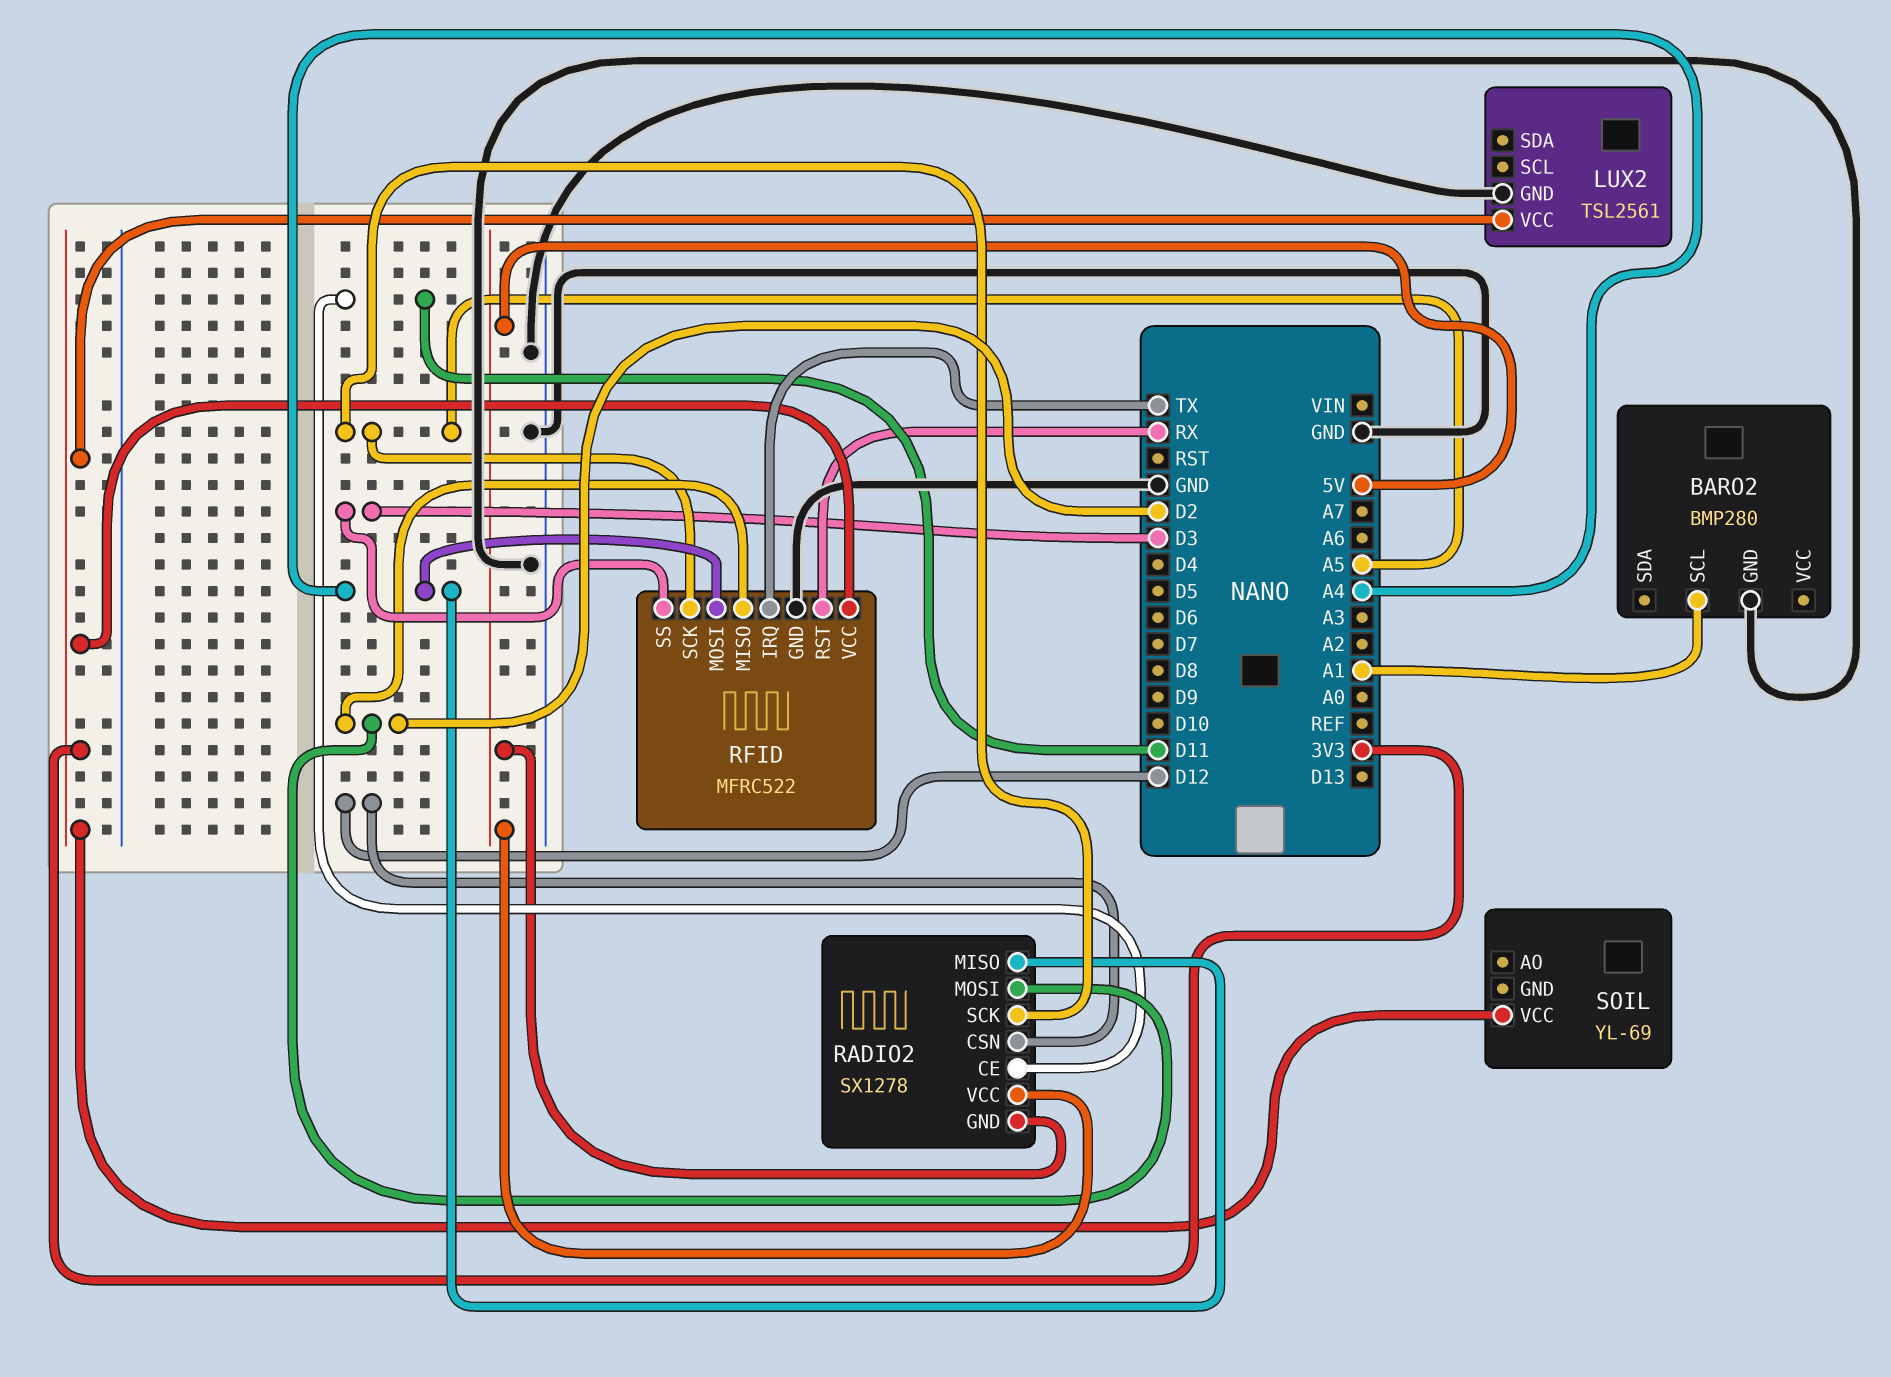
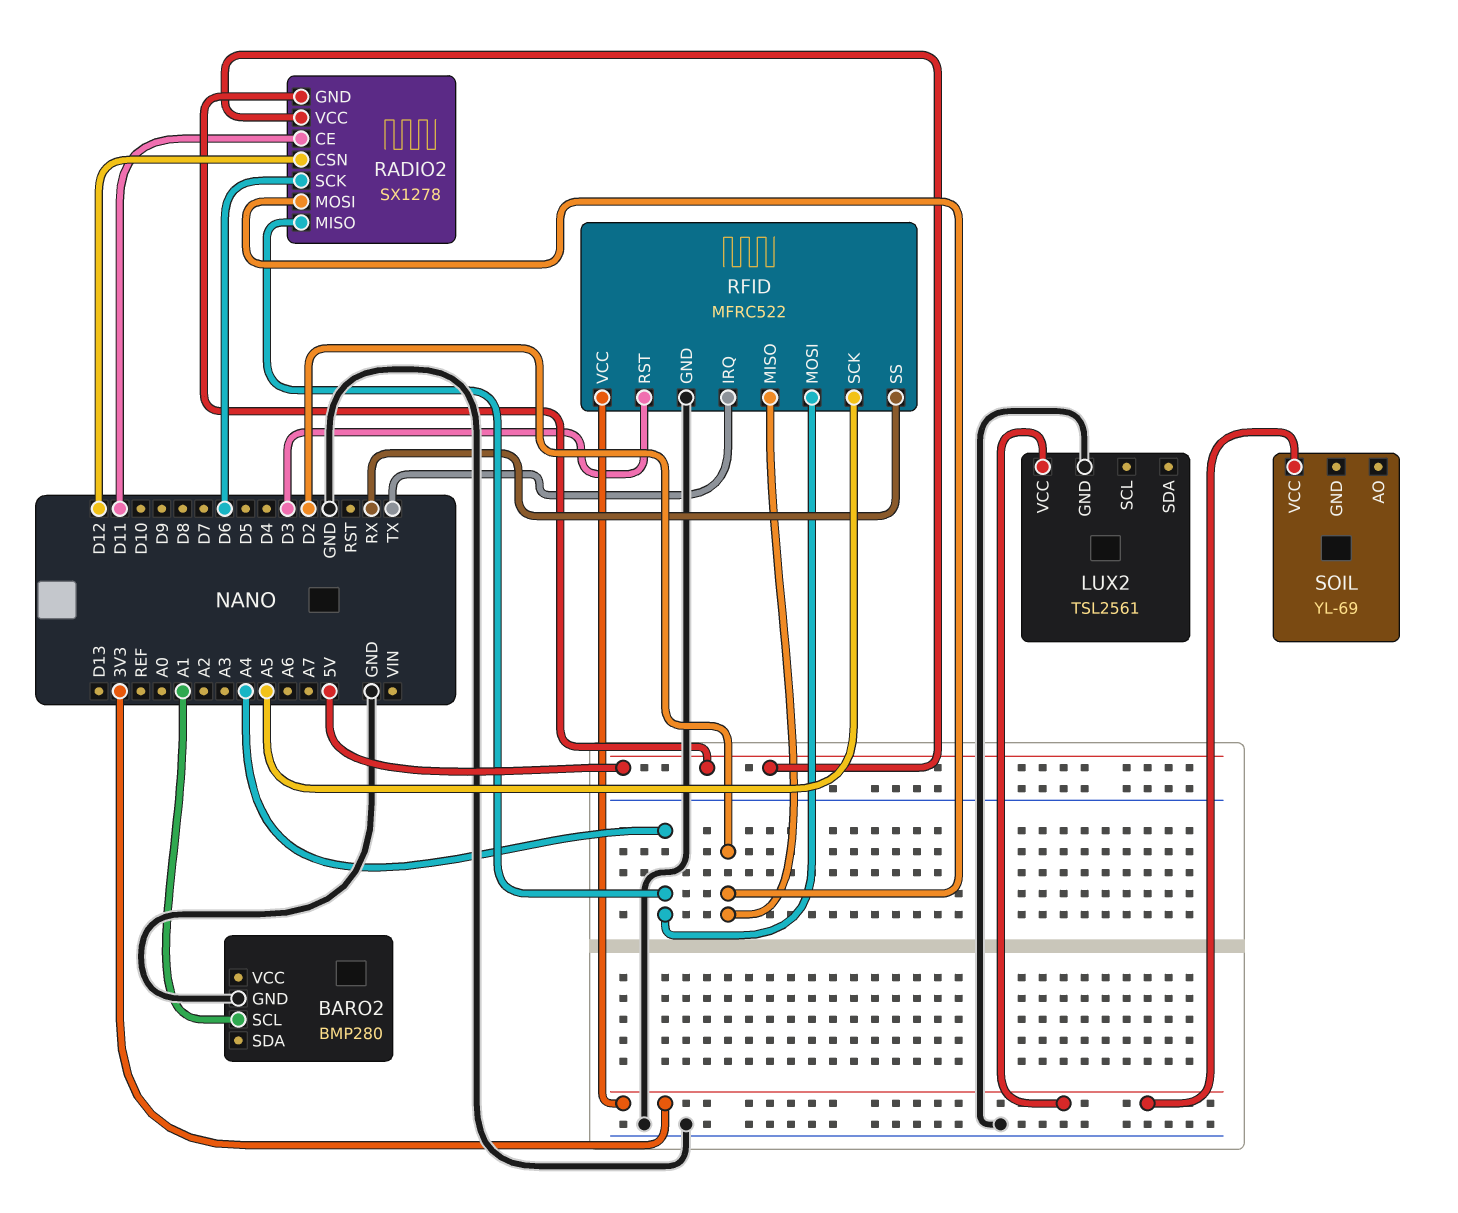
RADIO2 pin SCK: A5 -> D6
RFID pin RST: RX -> D3
RFID pin SS: D3 -> RX

